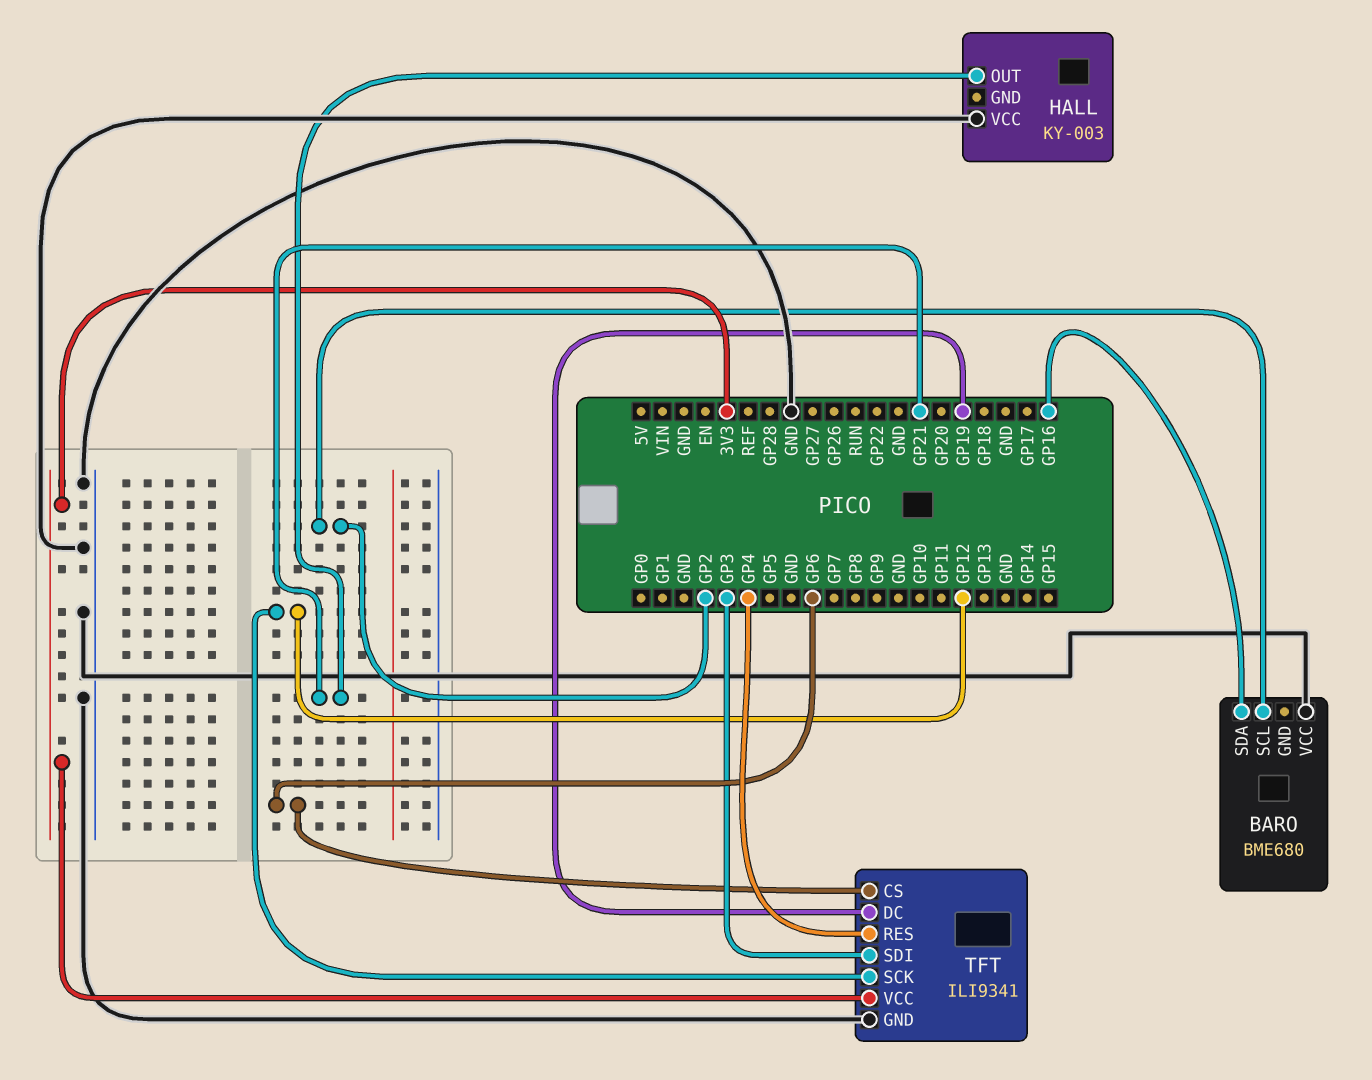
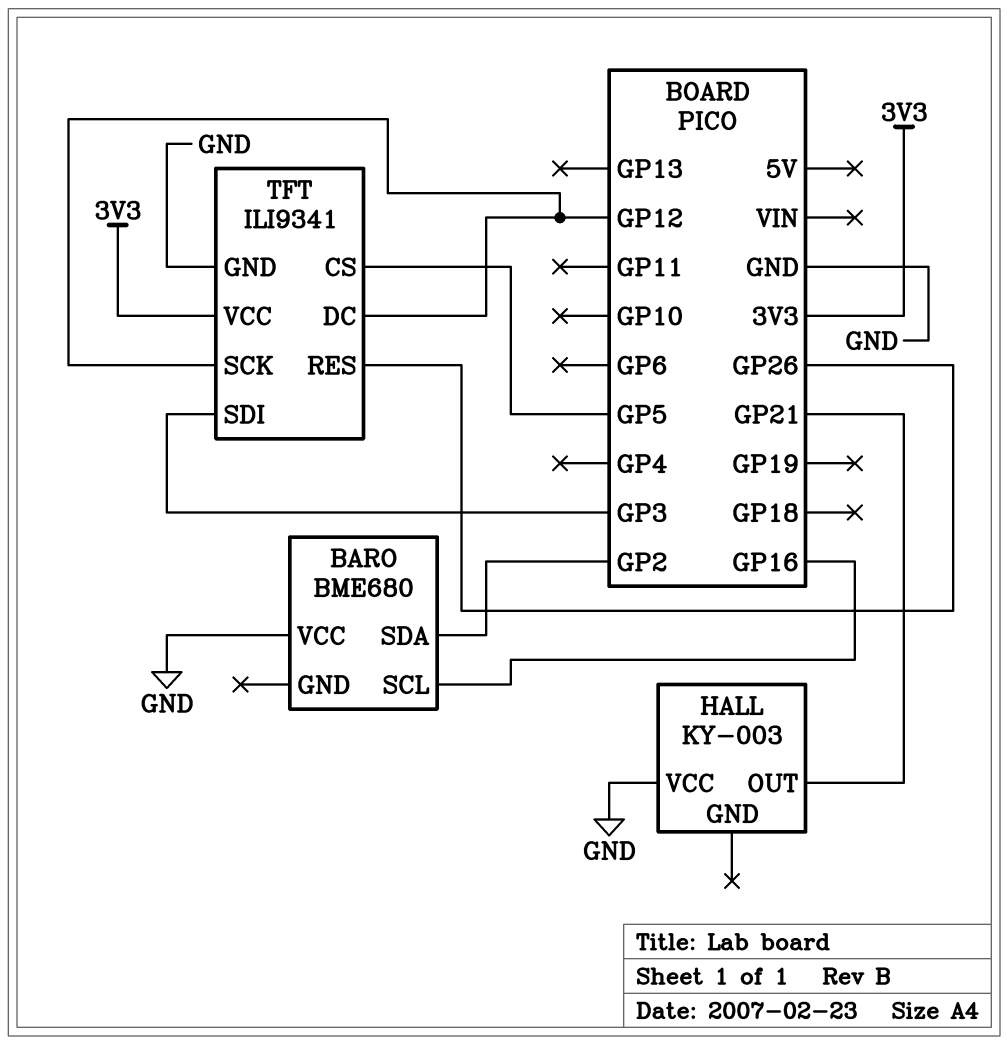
BARO pin SCL: GP2 -> GP16
BARO pin SDA: GP16 -> GP2
TFT pin CS: GP6 -> GP5
TFT pin DC: GP19 -> GP12
TFT pin RES: GP4 -> GP26

